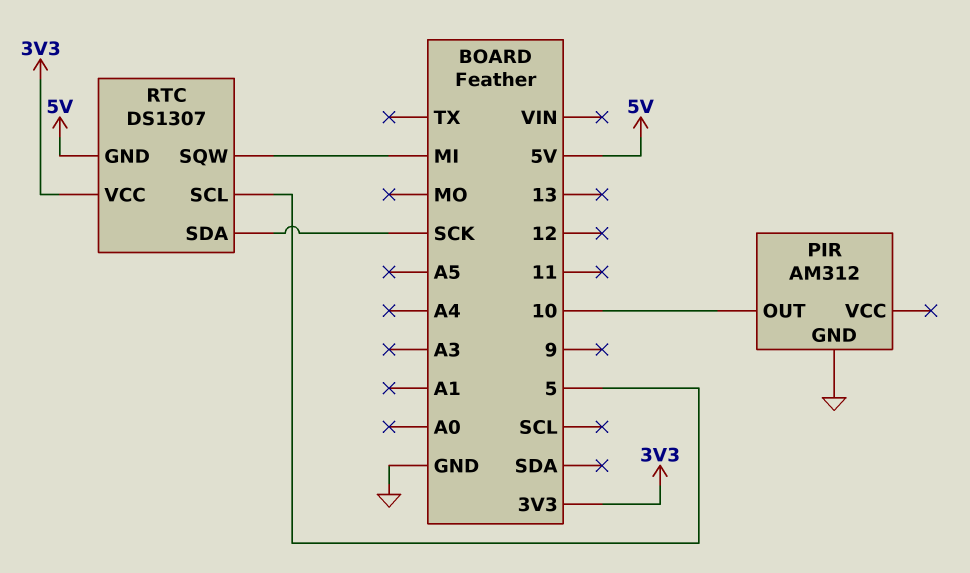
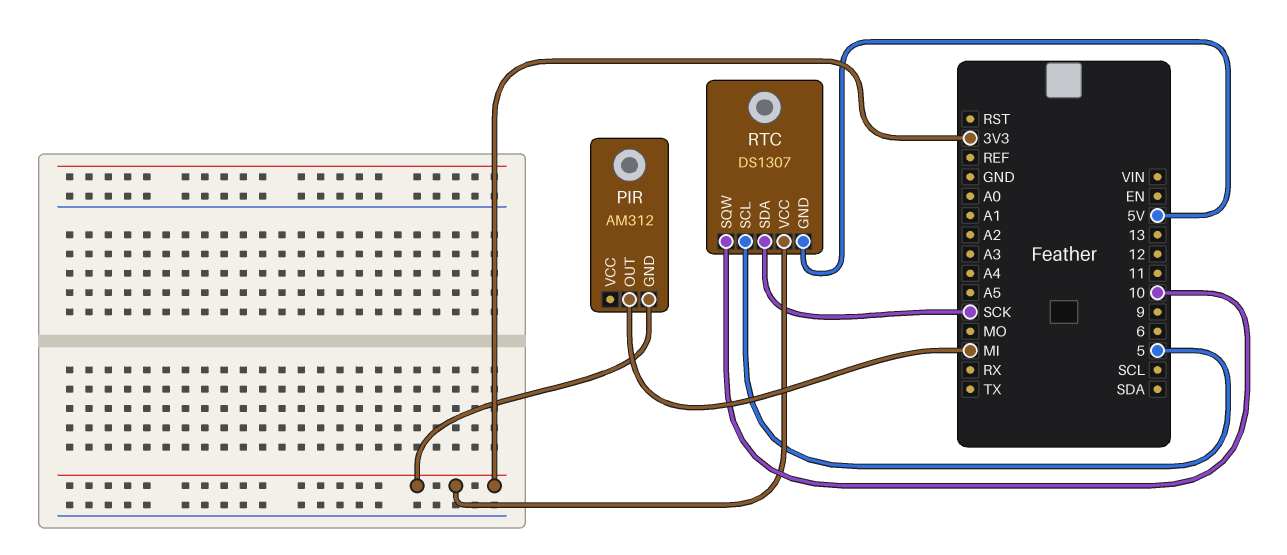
PIR pin GND: GND -> 3V3
PIR pin OUT: 10 -> MI
RTC pin SQW: MI -> 10

